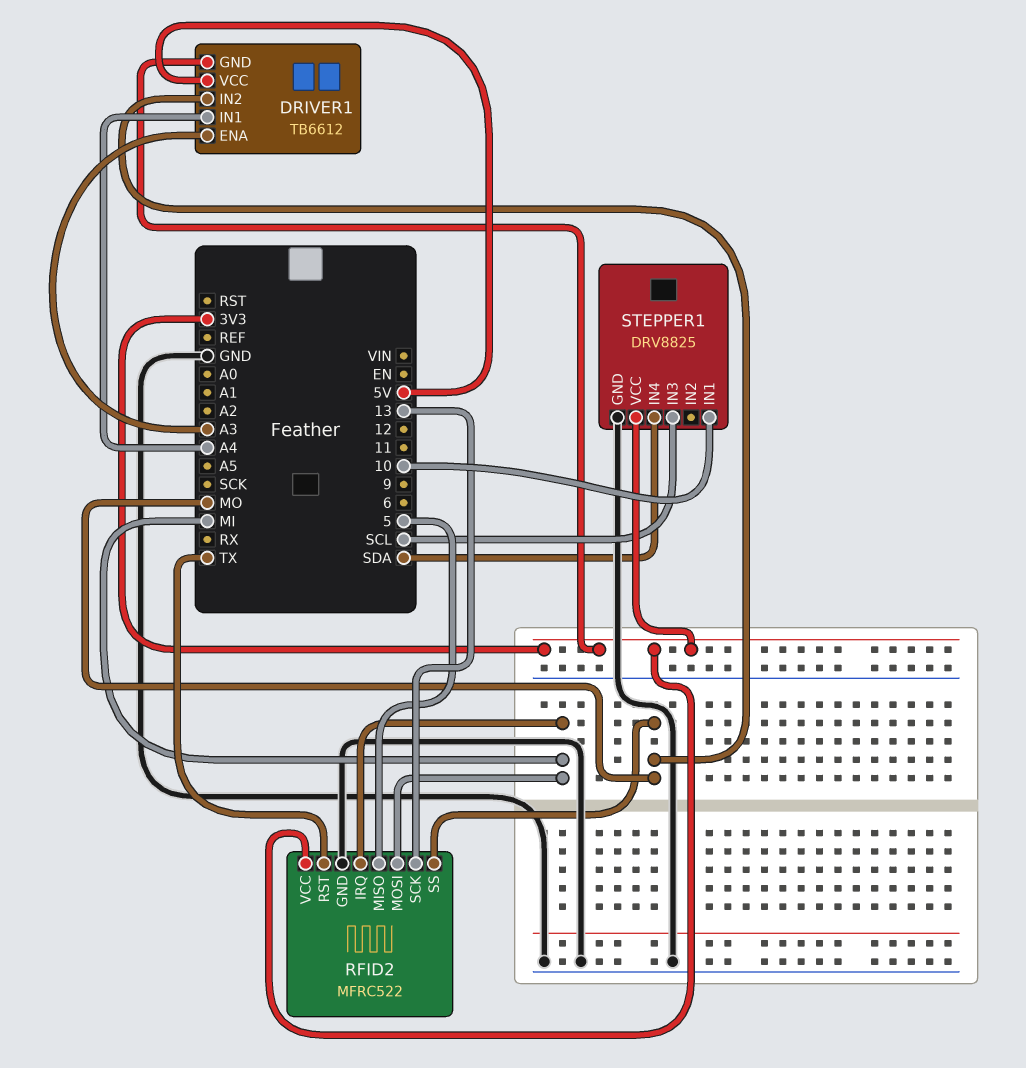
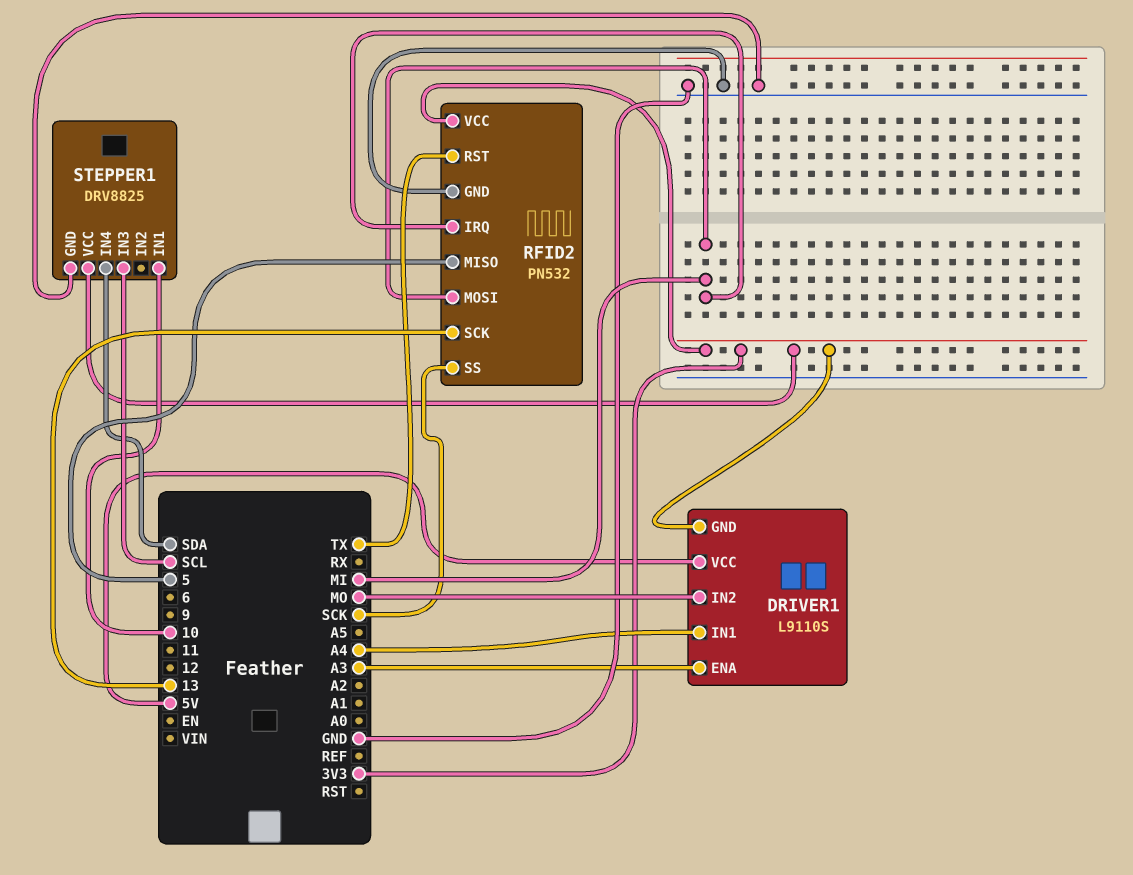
DRIVER1: TB6612 -> L9110S
RFID2: MFRC522 -> PN532
RFID2 pin SS: MO -> SCK

